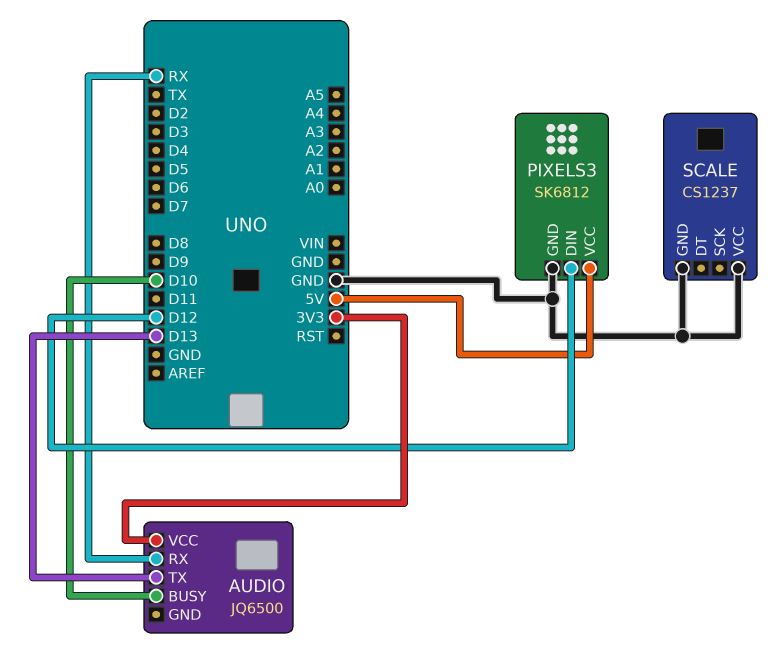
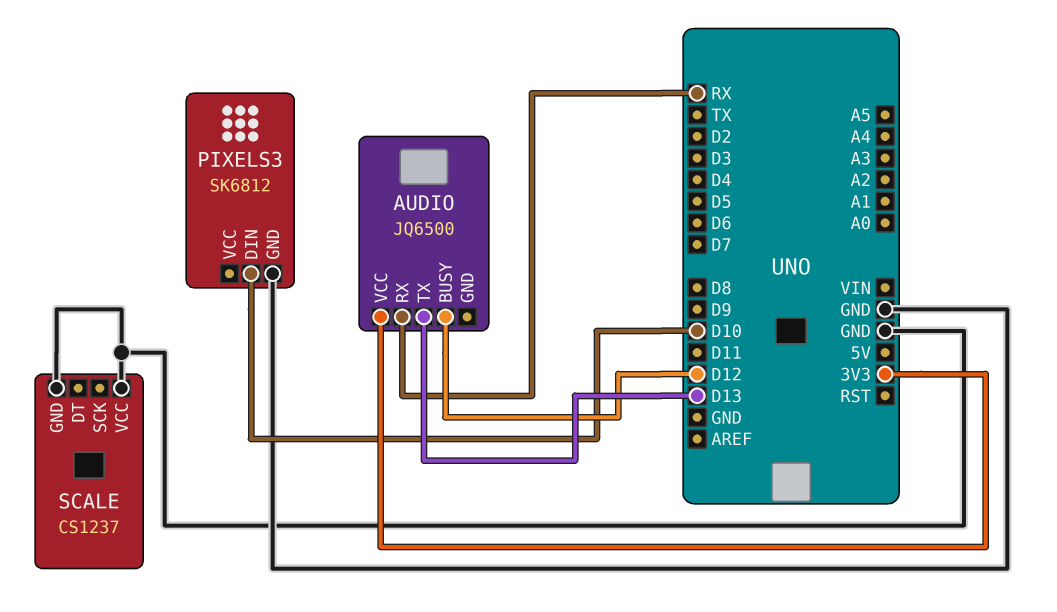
AUDIO pin BUSY: D10 -> D12
PIXELS3 pin DIN: D12 -> D10
PIXELS3 pin VCC: 5V -> none

